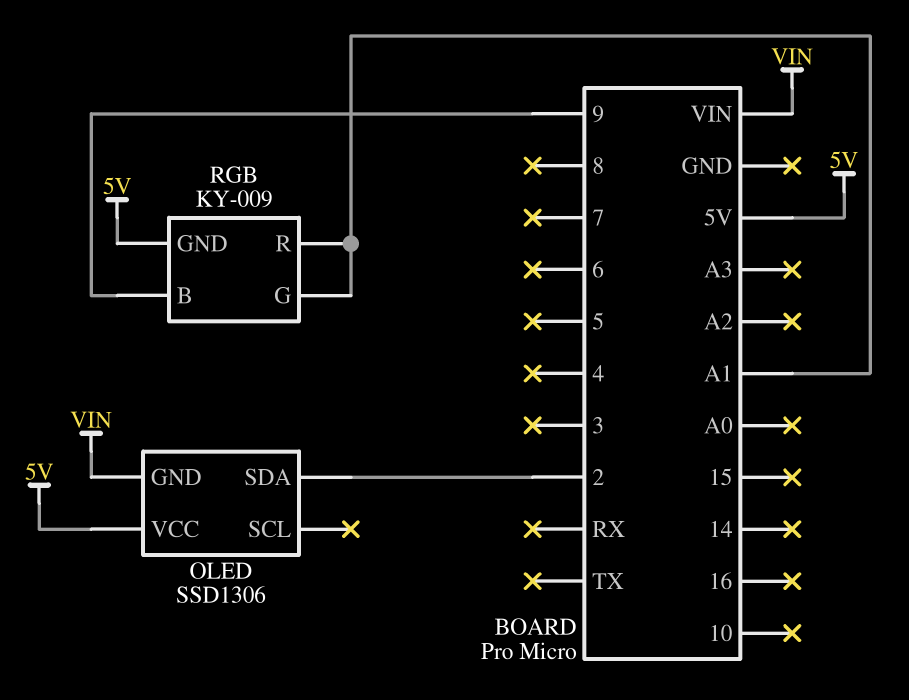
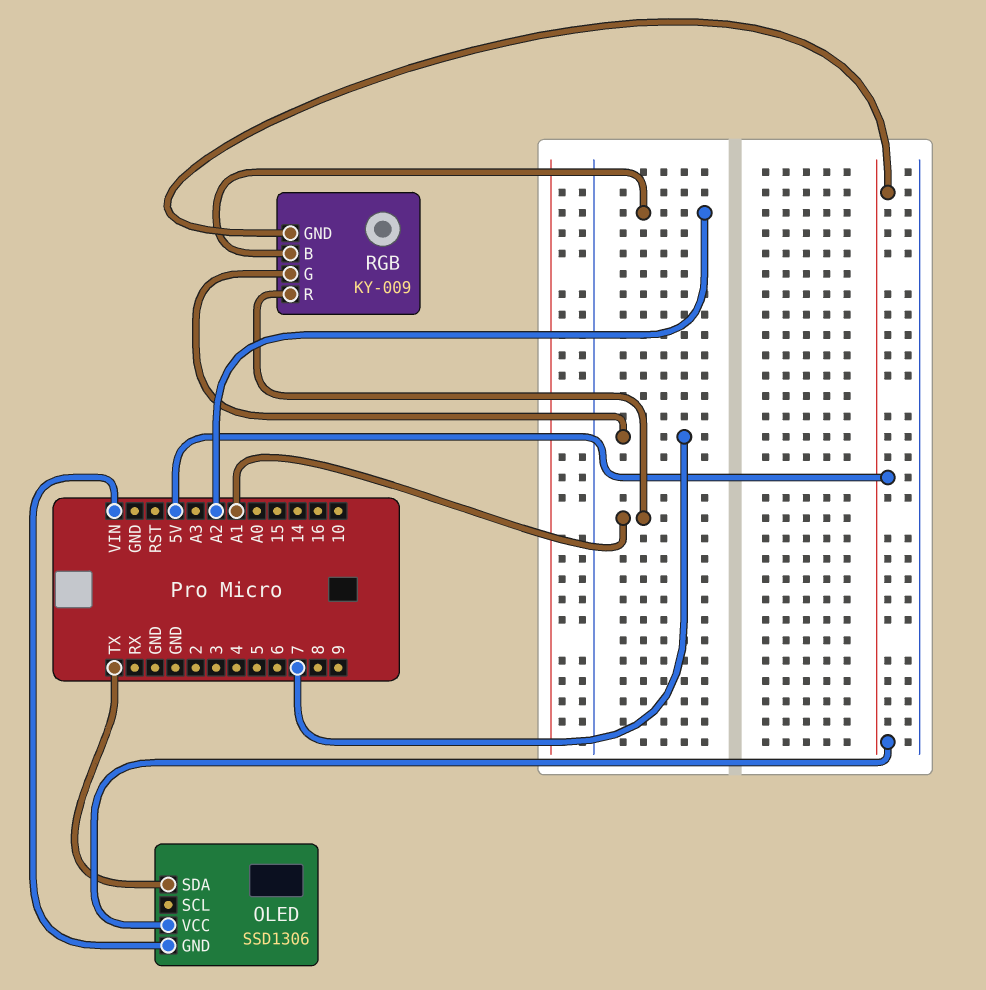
OLED pin SDA: 2 -> TX
RGB pin B: 9 -> A2
RGB pin G: A1 -> 7

